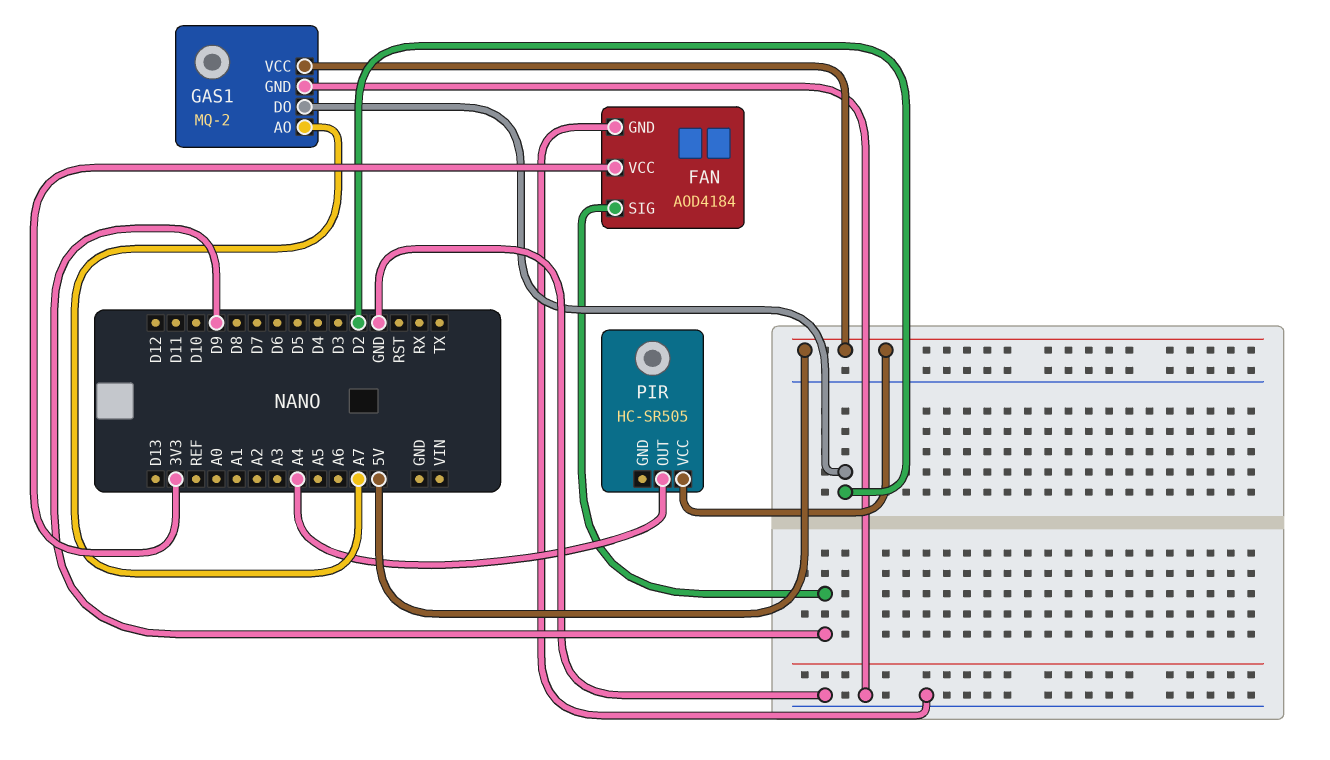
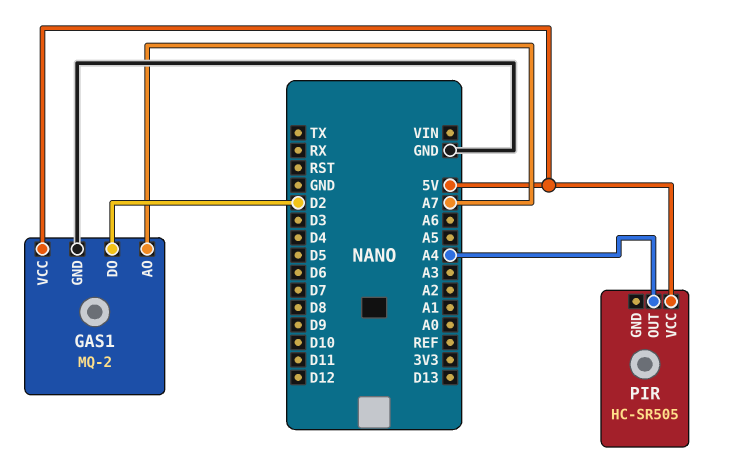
FAN: AOD4184 -> none
FAN pin GND: GND -> none
FAN pin SIG: D9 -> none
FAN pin VCC: 3V3 -> none

